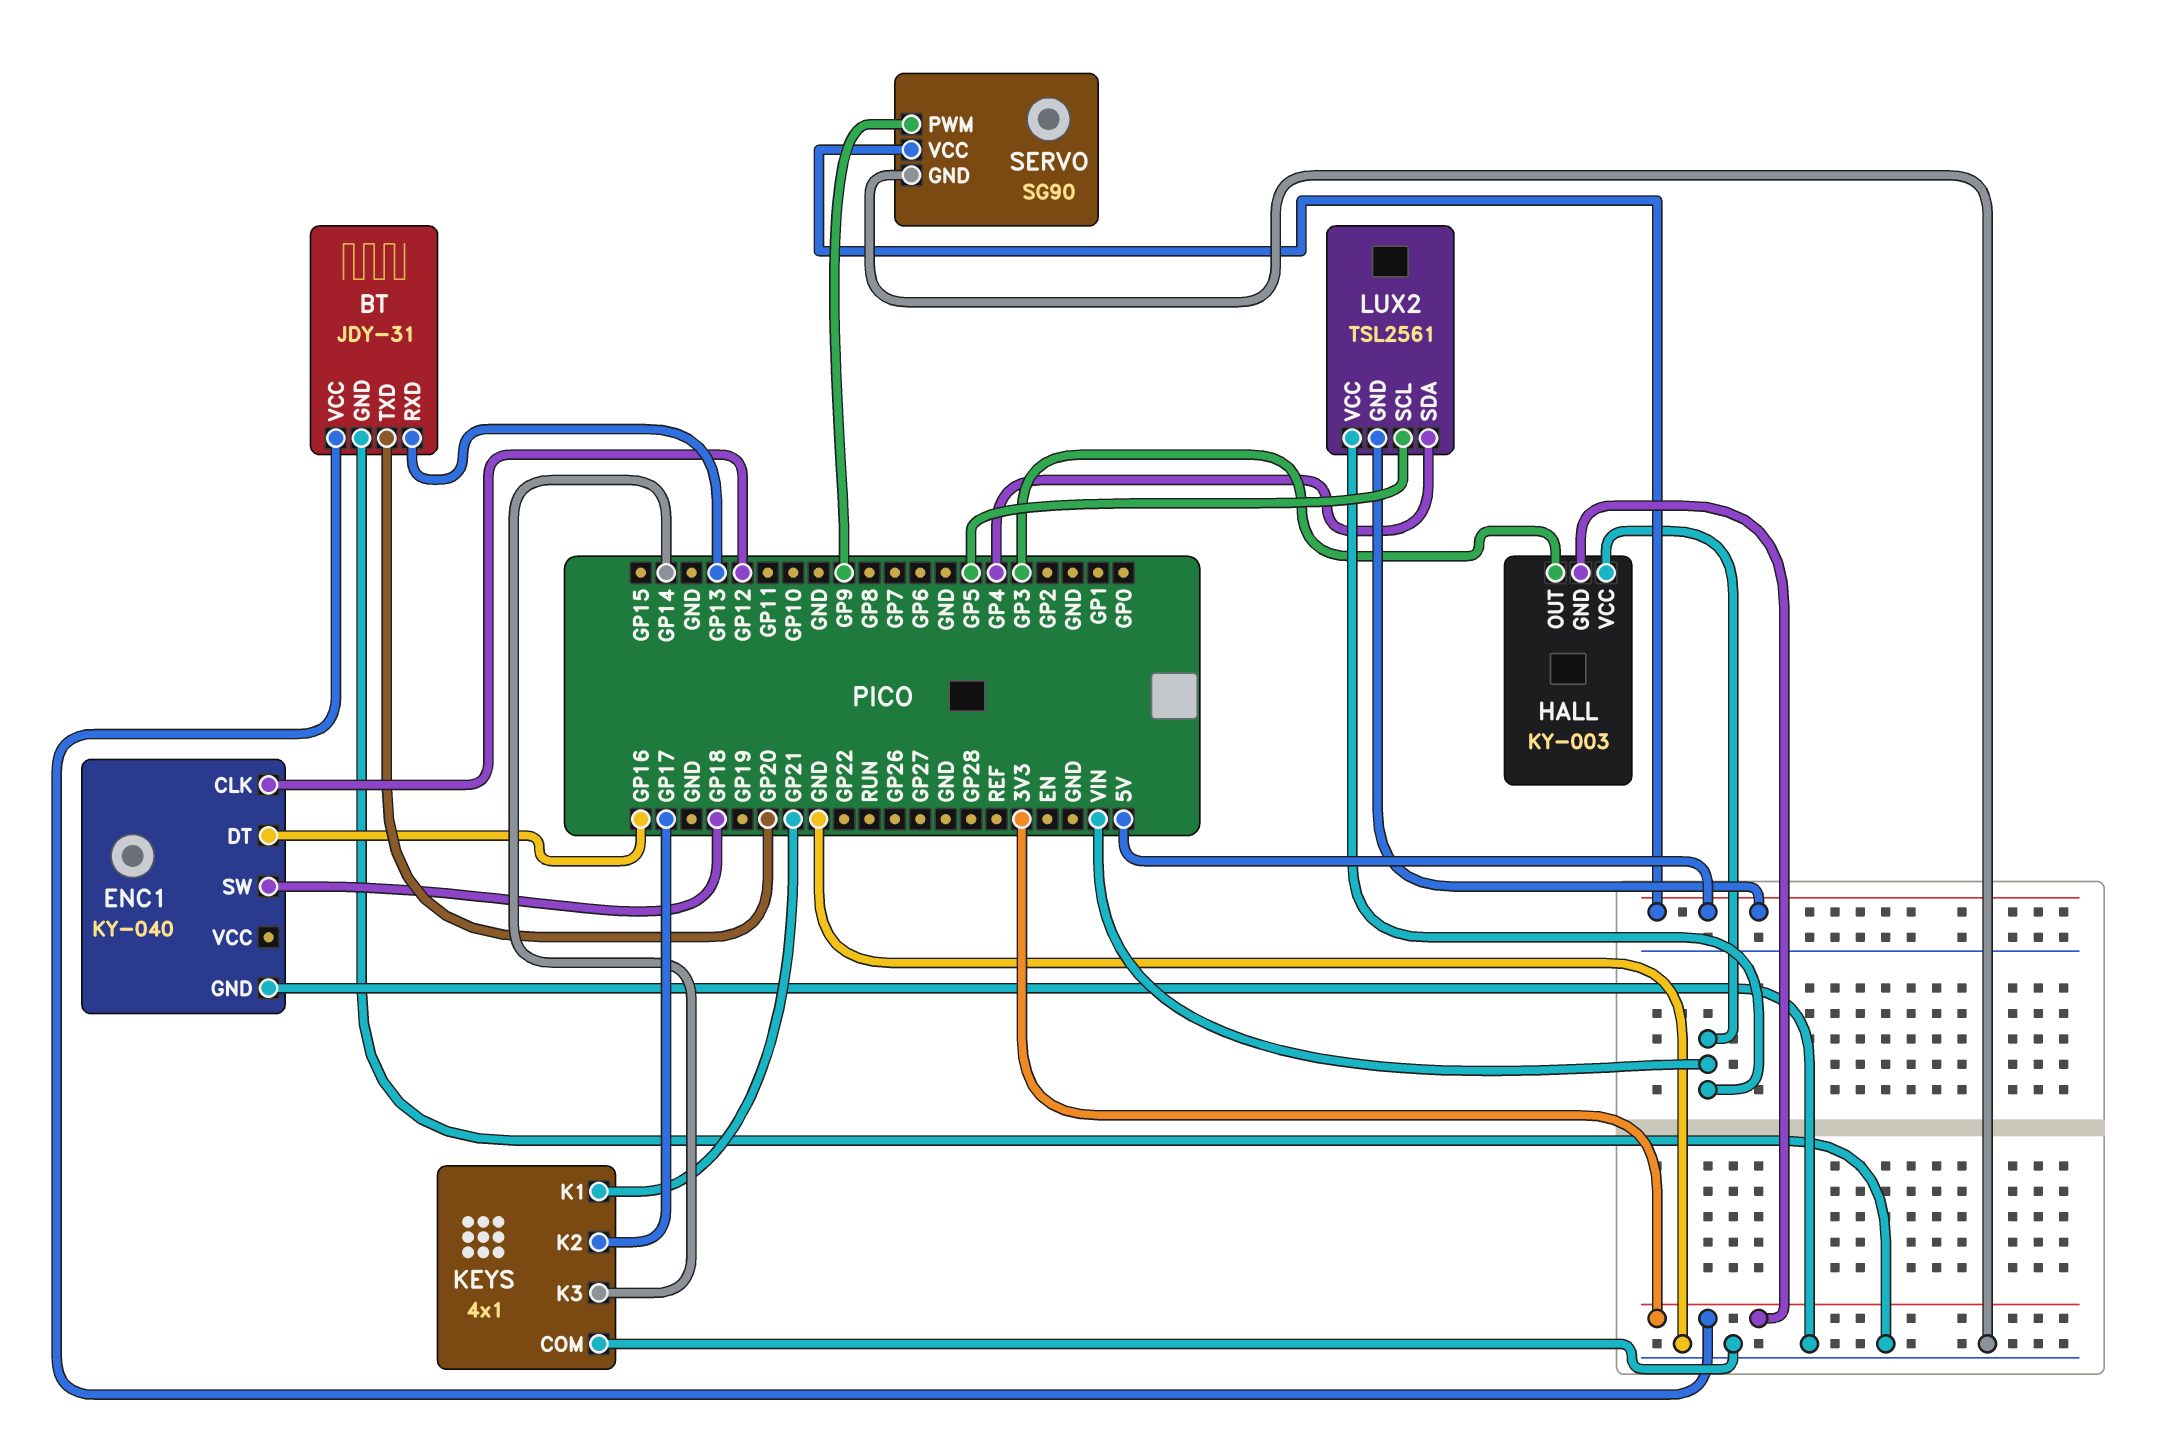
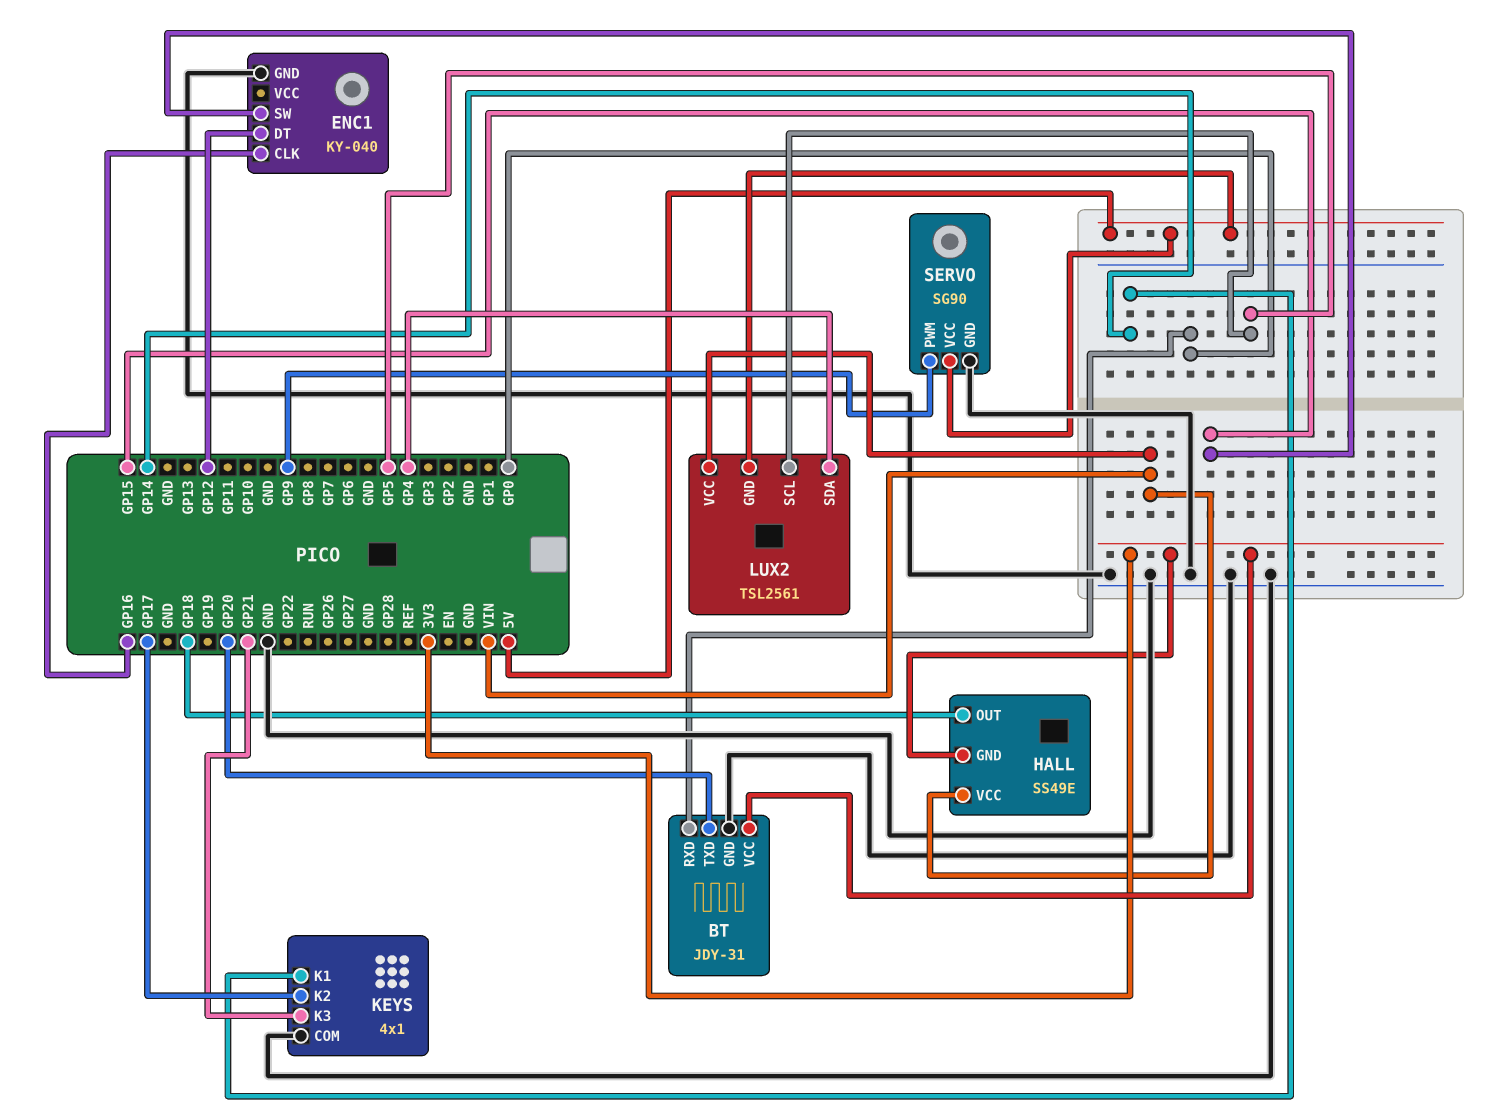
BT pin RXD: GP13 -> GP0
ENC1 pin CLK: GP12 -> GP16
ENC1 pin DT: GP16 -> GP12
ENC1 pin SW: GP18 -> GP15
HALL: KY-003 -> SS49E
HALL pin OUT: GP3 -> GP18
KEYS pin K1: GP21 -> GP14
KEYS pin K3: GP14 -> GP21

